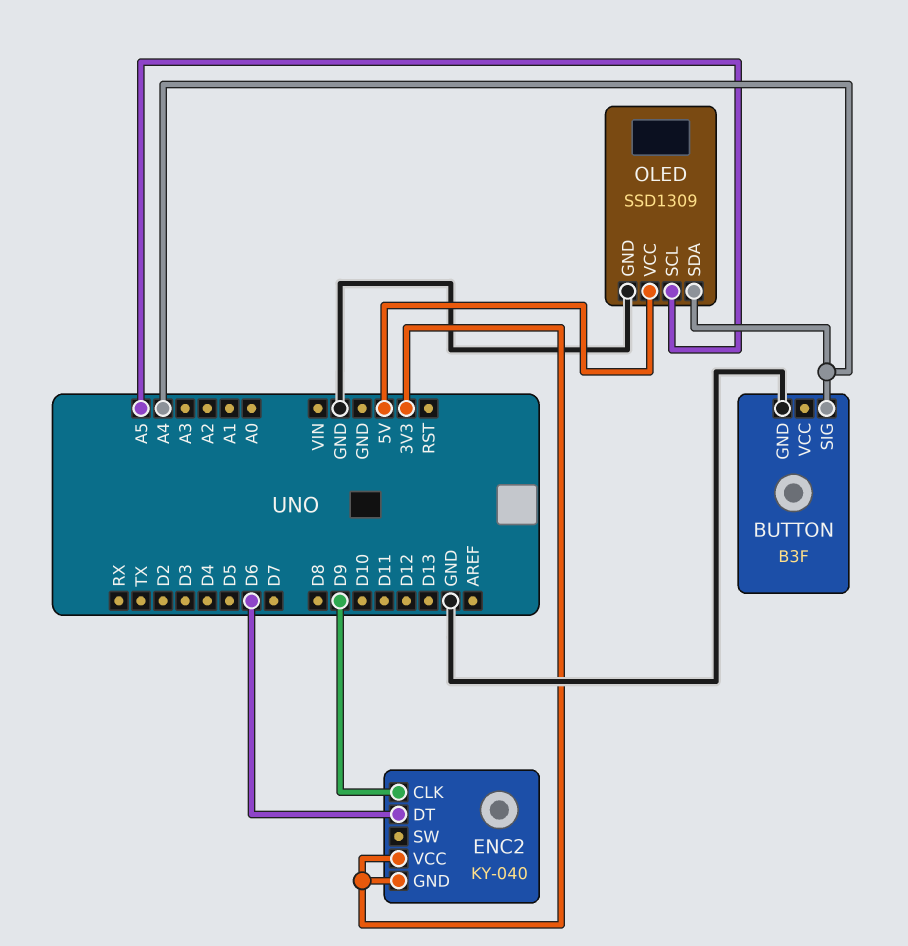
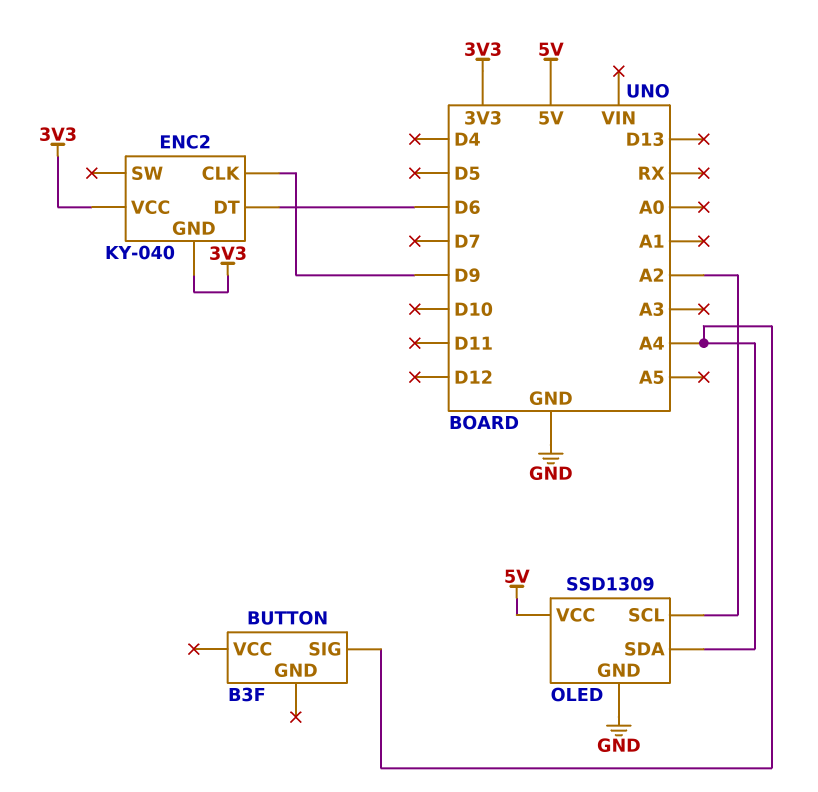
BUTTON pin GND: GND -> none
OLED pin SCL: A5 -> A2

